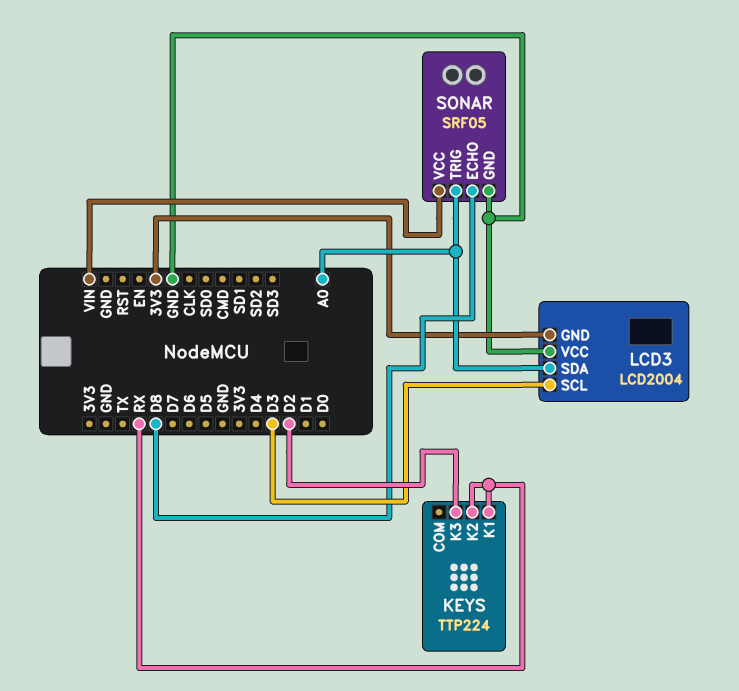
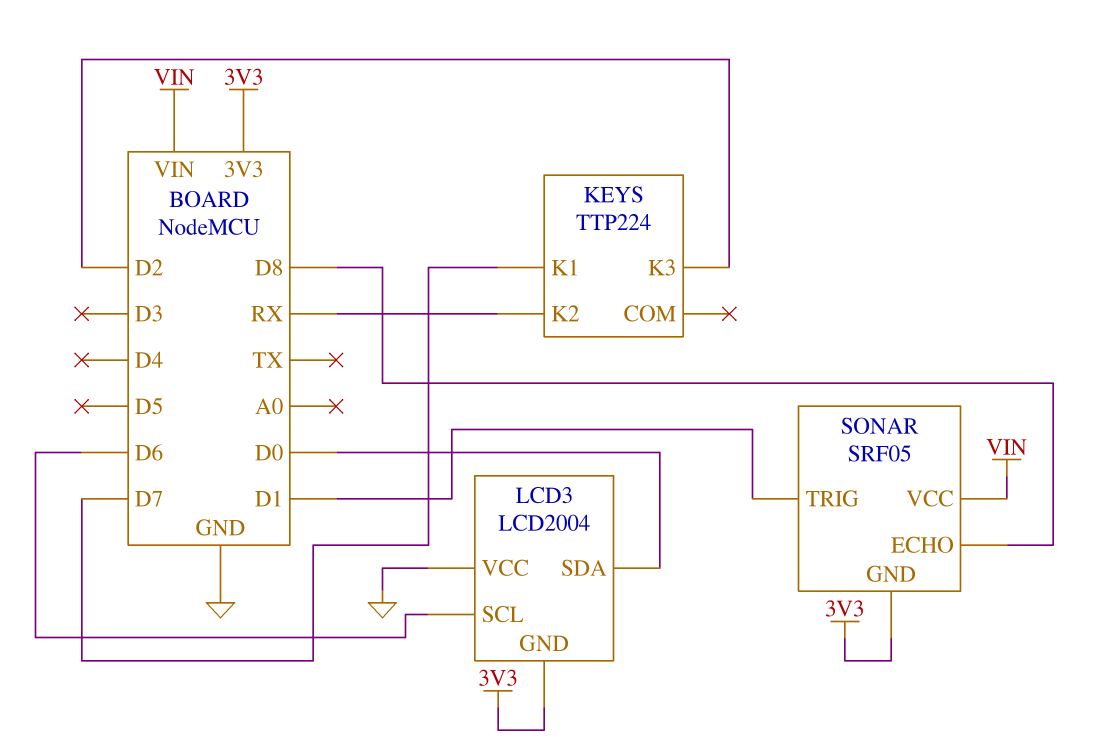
KEYS pin K1: RX -> D7
LCD3 pin SCL: D3 -> D6
LCD3 pin SDA: A0 -> D0
SONAR pin GND: GND -> 3V3
SONAR pin TRIG: A0 -> D1

